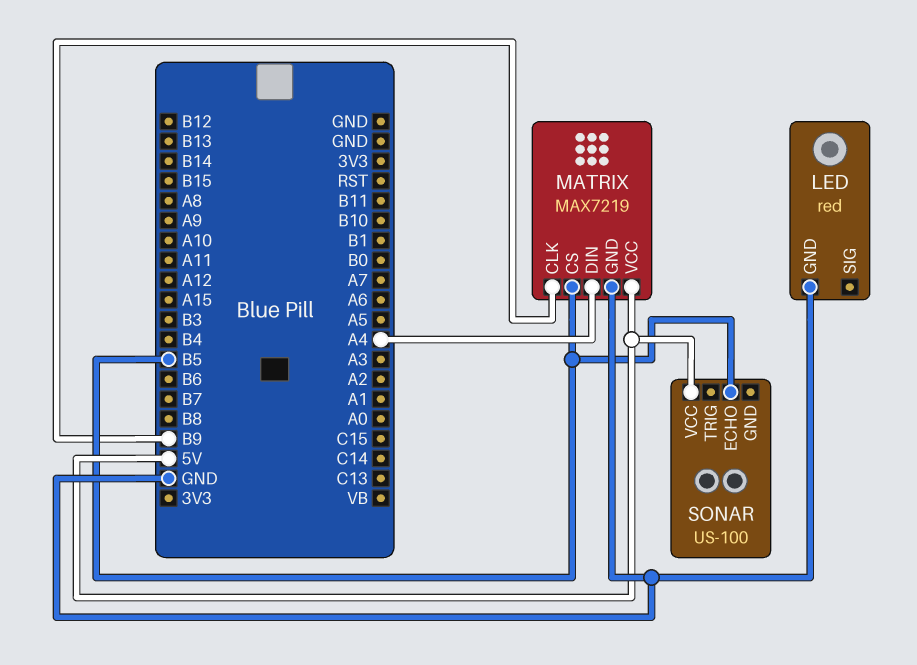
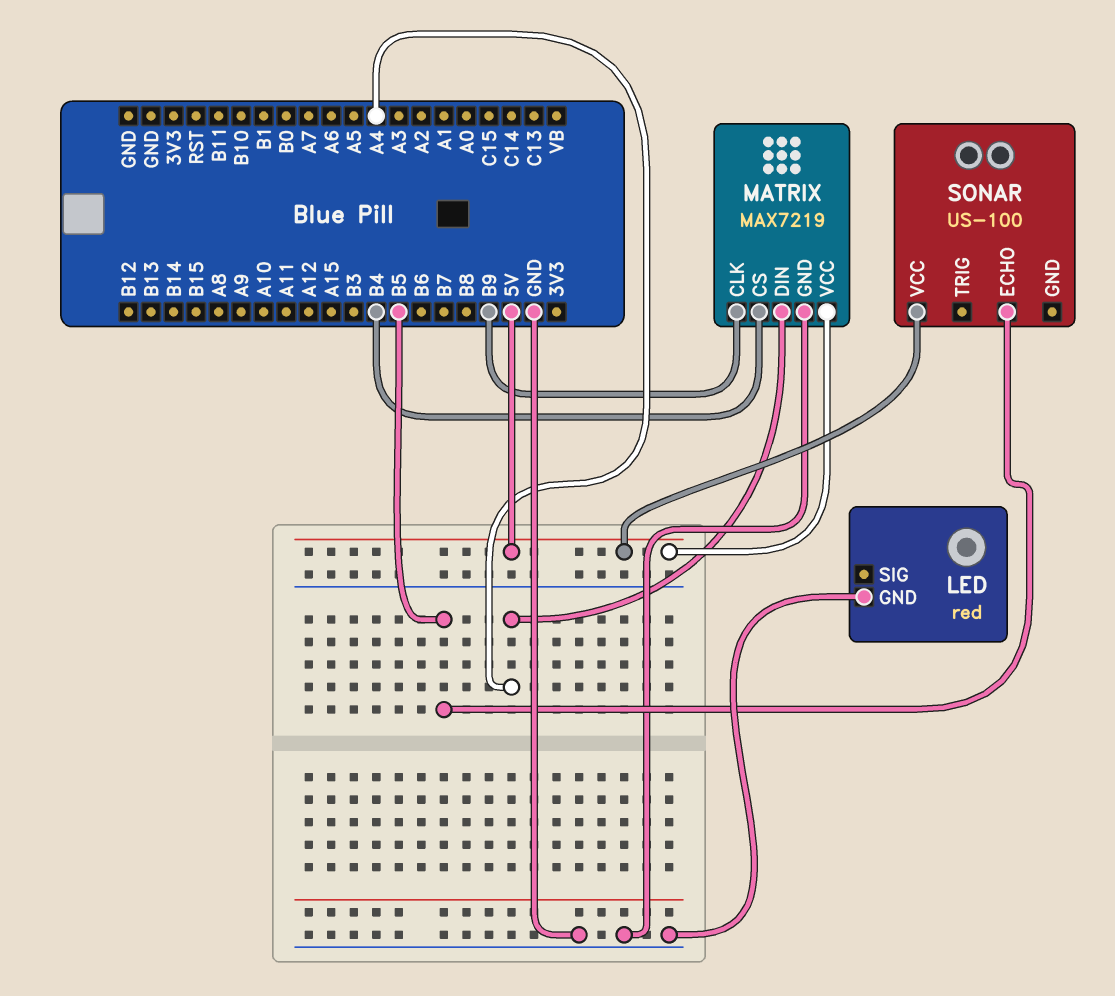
MATRIX pin CS: B5 -> B4

